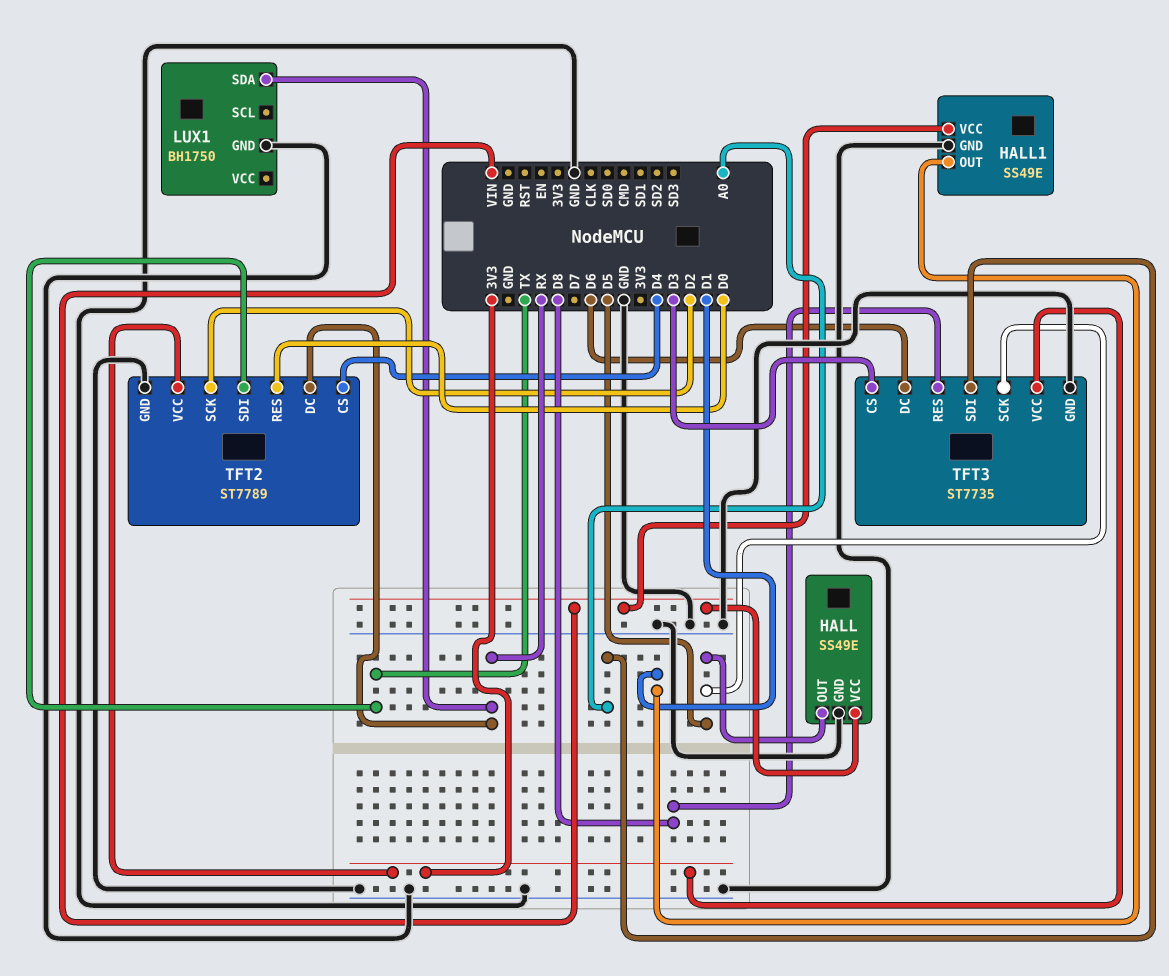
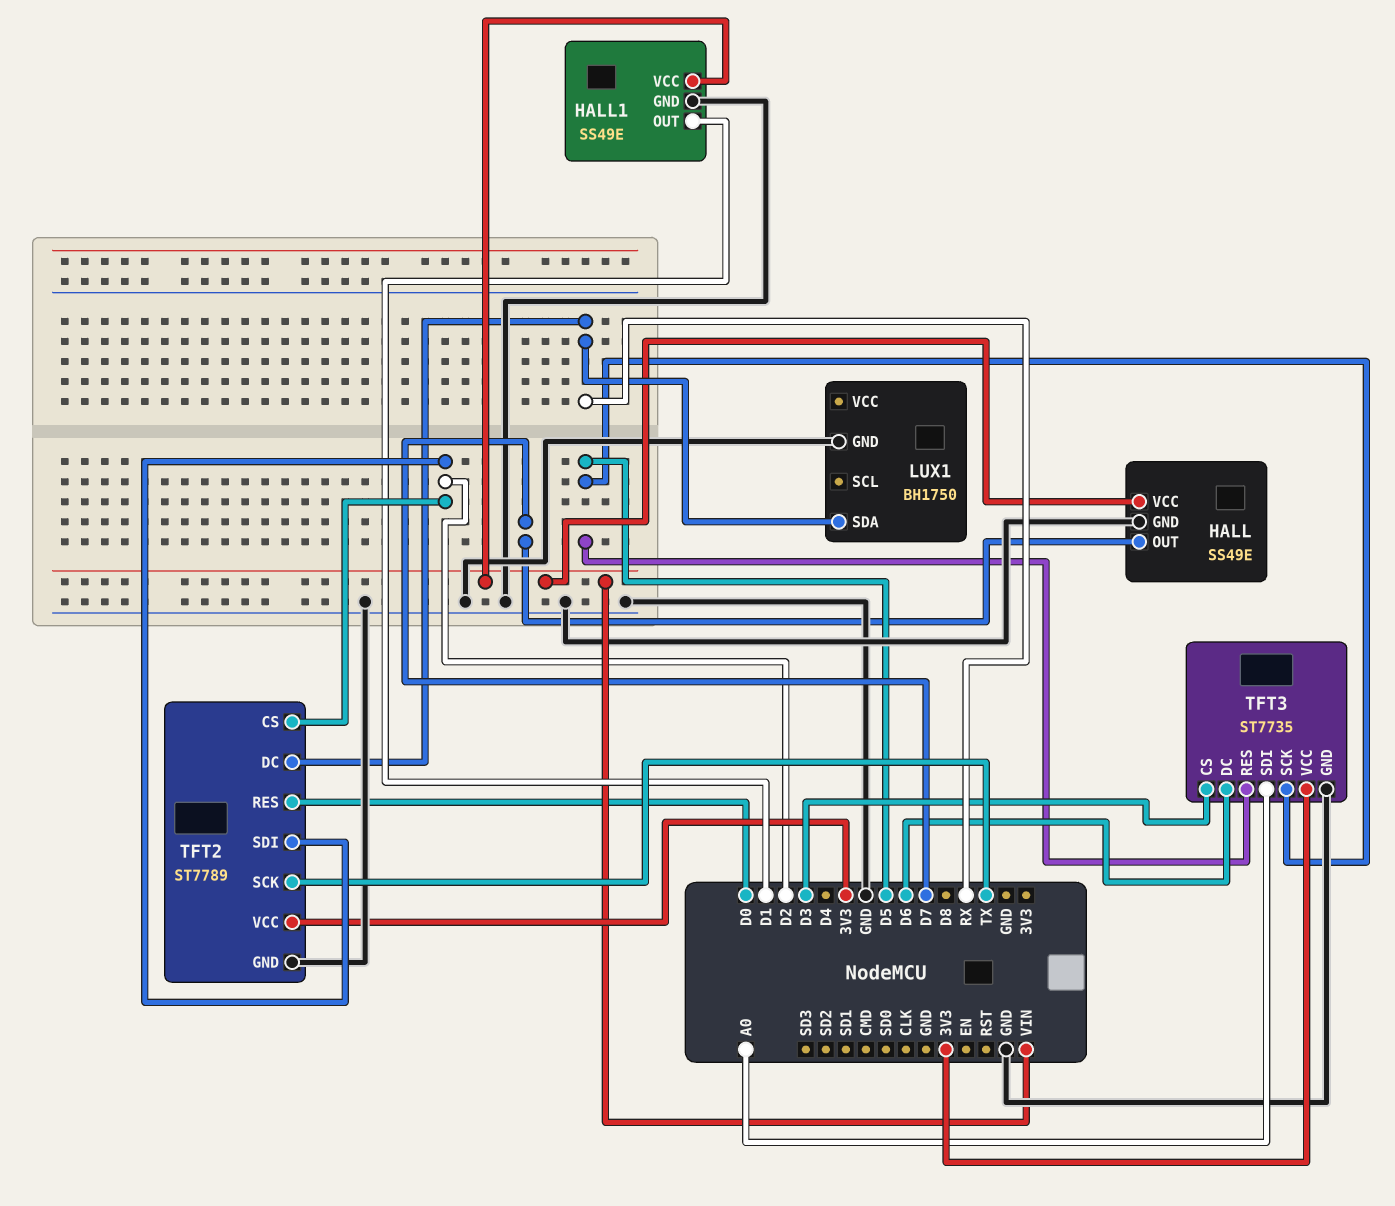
HALL pin OUT: D5 -> D7
TFT2 pin CS: D4 -> D2
TFT2 pin SCK: D2 -> TX
TFT2 pin SDI: TX -> D2
TFT3 pin RES: D8 -> D5

